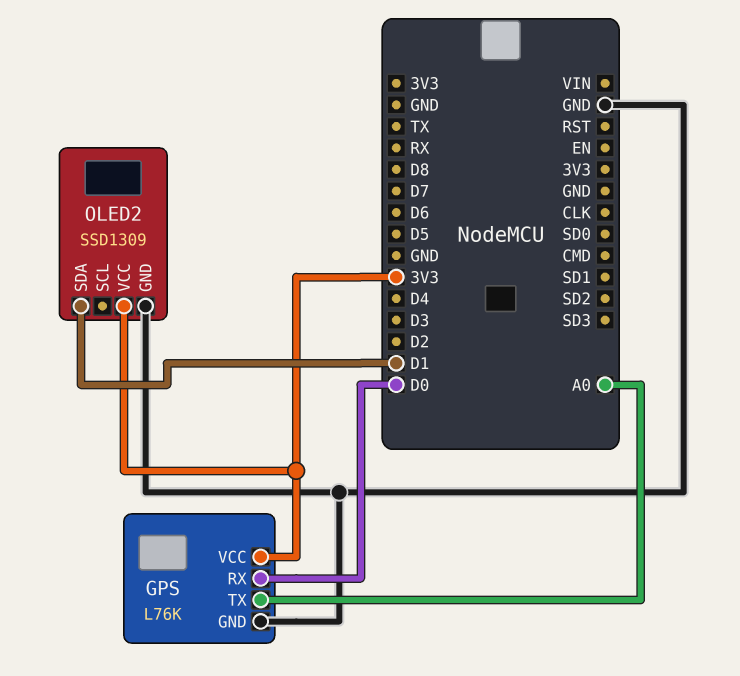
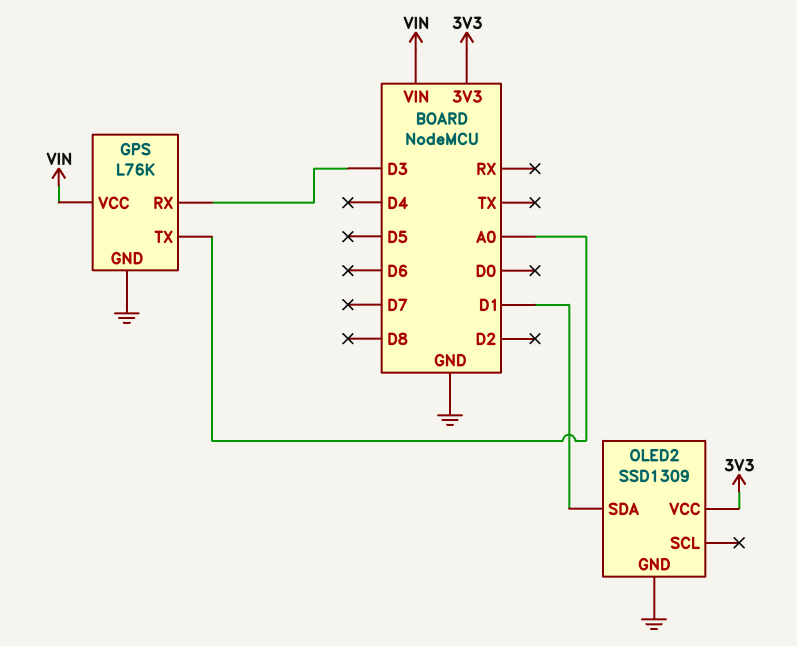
GPS pin RX: D0 -> D3
GPS pin VCC: 3V3 -> VIN

